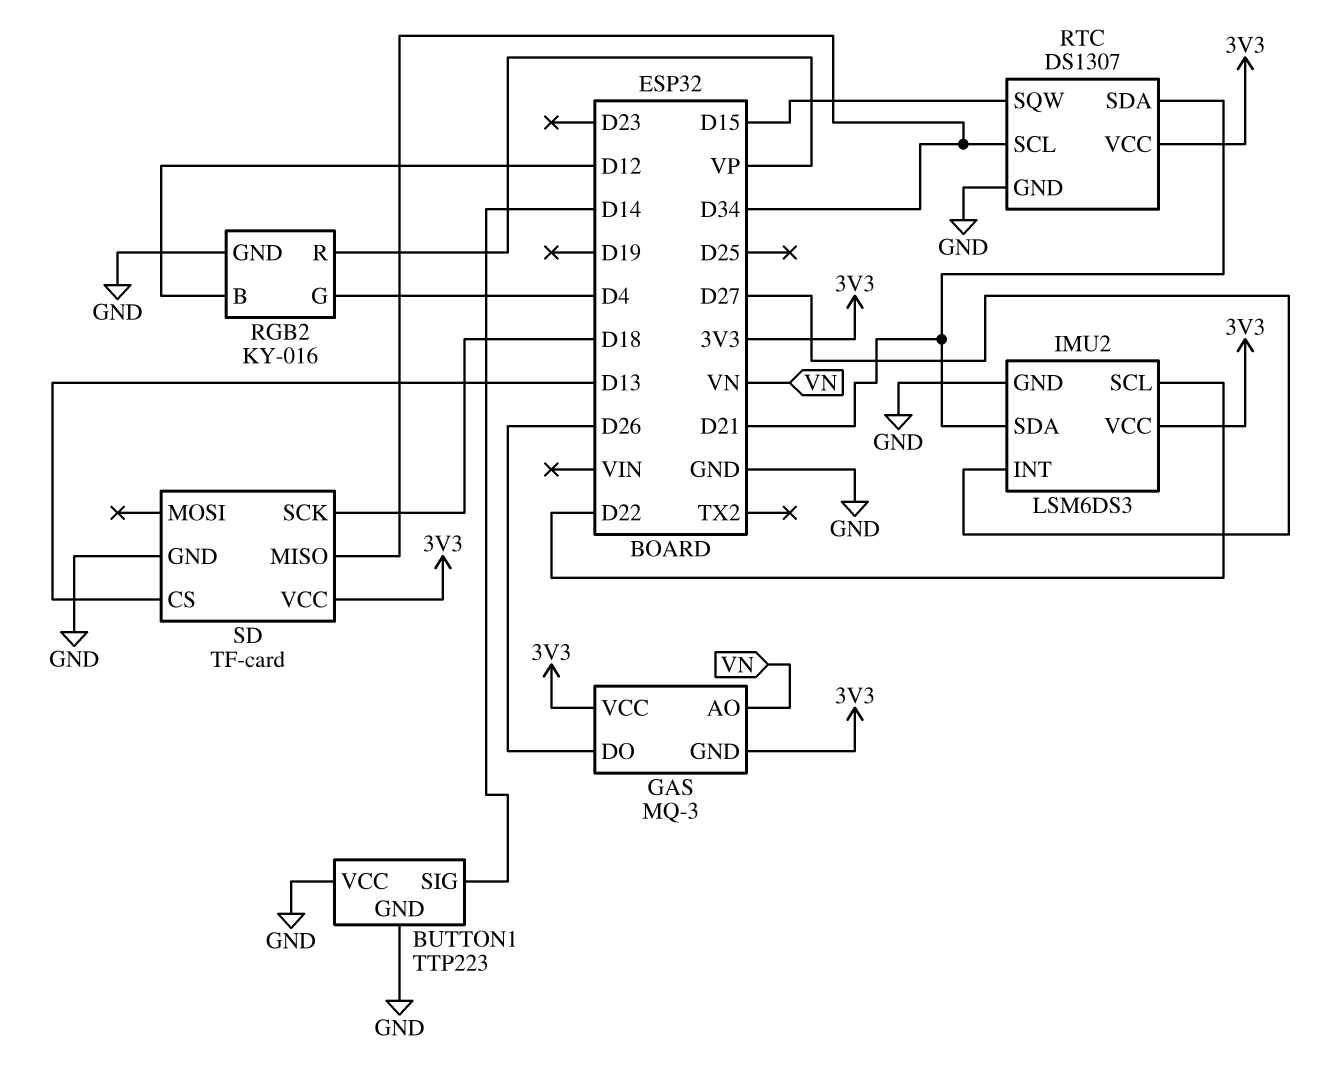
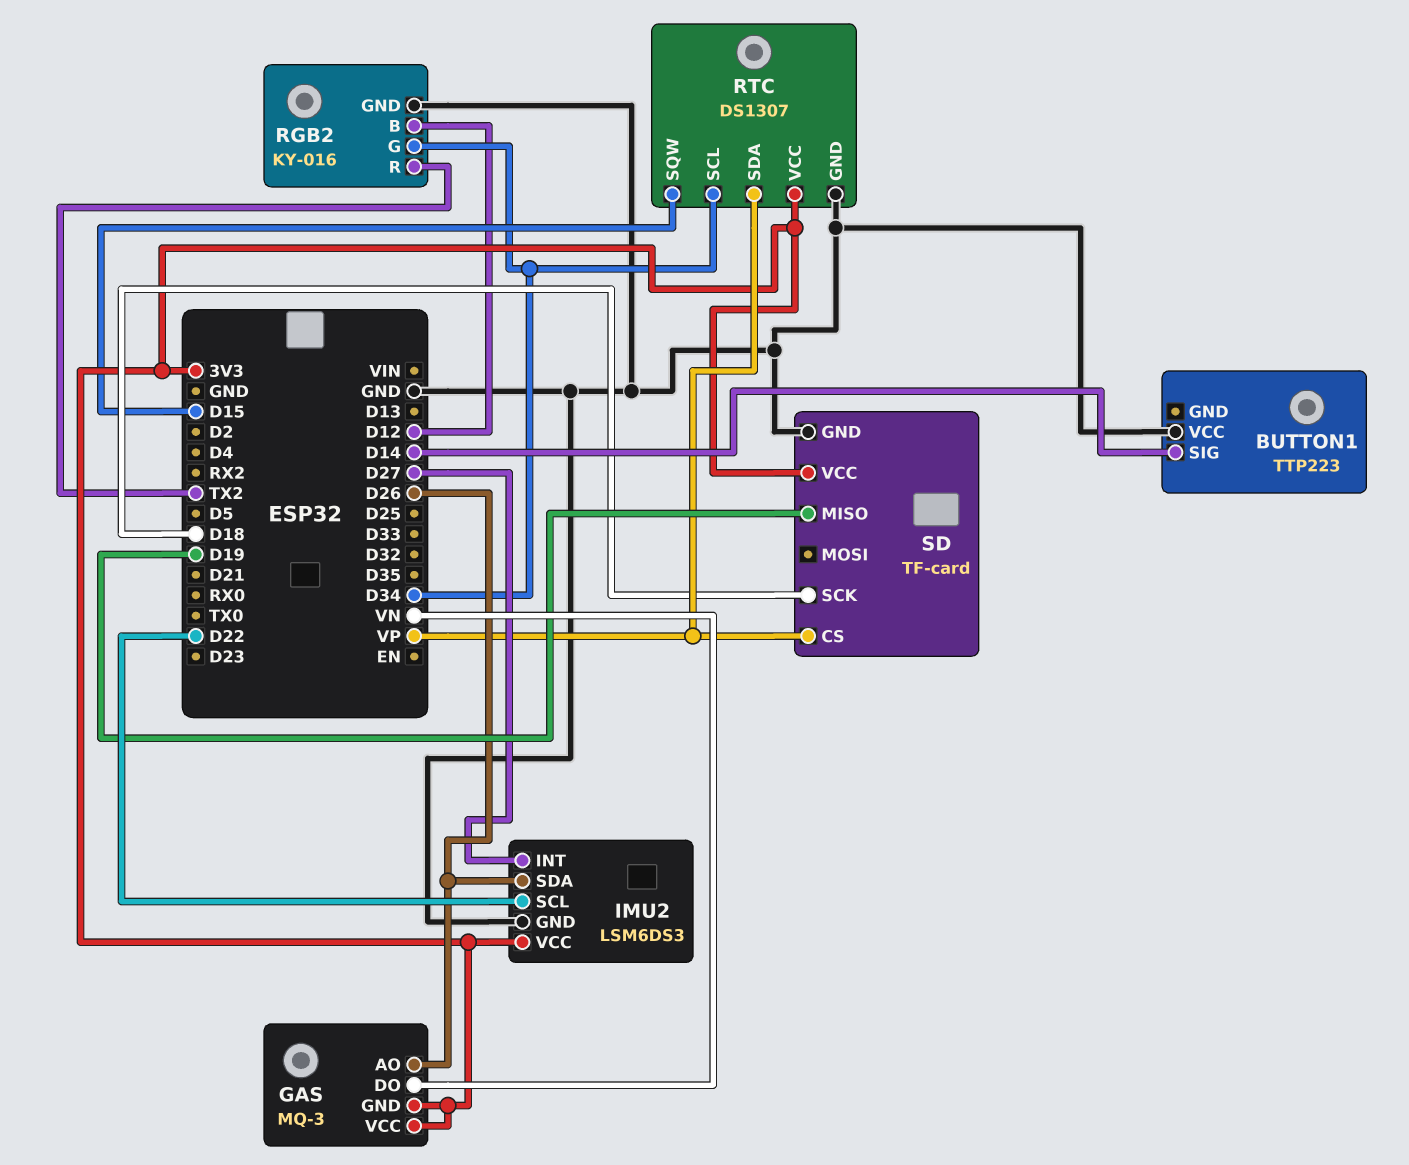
BUTTON1 pin GND: GND -> none
GAS pin AO: VN -> D26
GAS pin DO: D26 -> VN
IMU2 pin SDA: D21 -> D26
RGB2 pin G: D4 -> D34
RGB2 pin R: VP -> TX2
RTC pin SDA: D21 -> VP
SD pin CS: D13 -> VP
SD pin MISO: D34 -> D19

